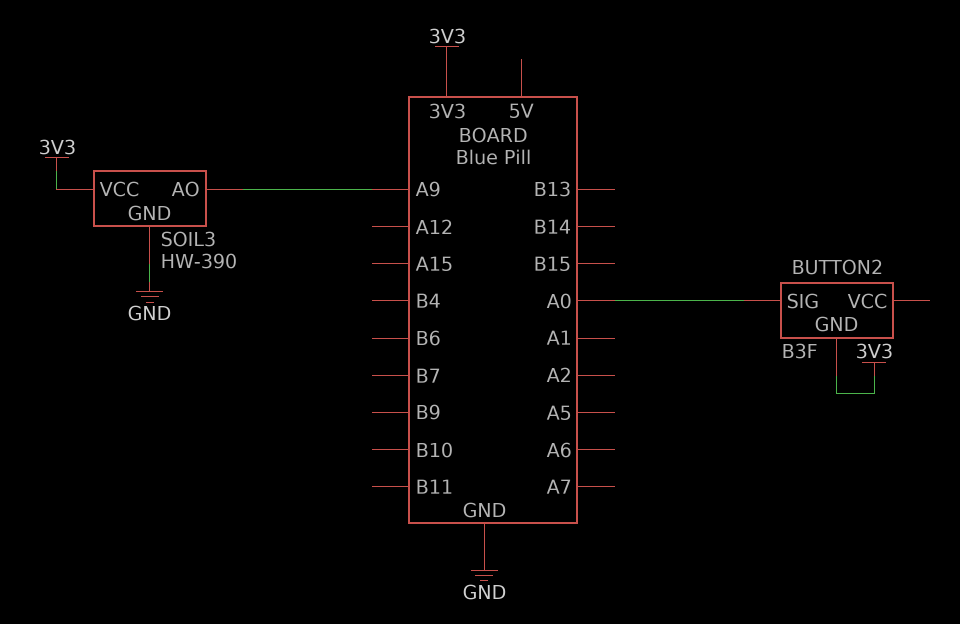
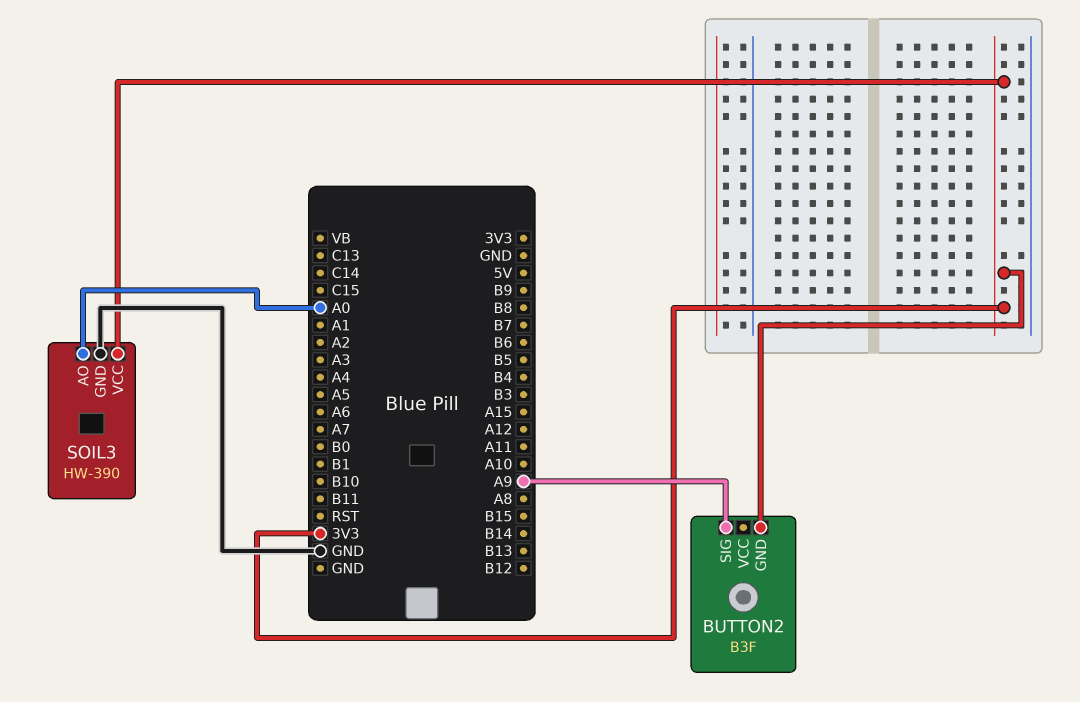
BUTTON2 pin SIG: A0 -> A9
SOIL3 pin AO: A9 -> A0

